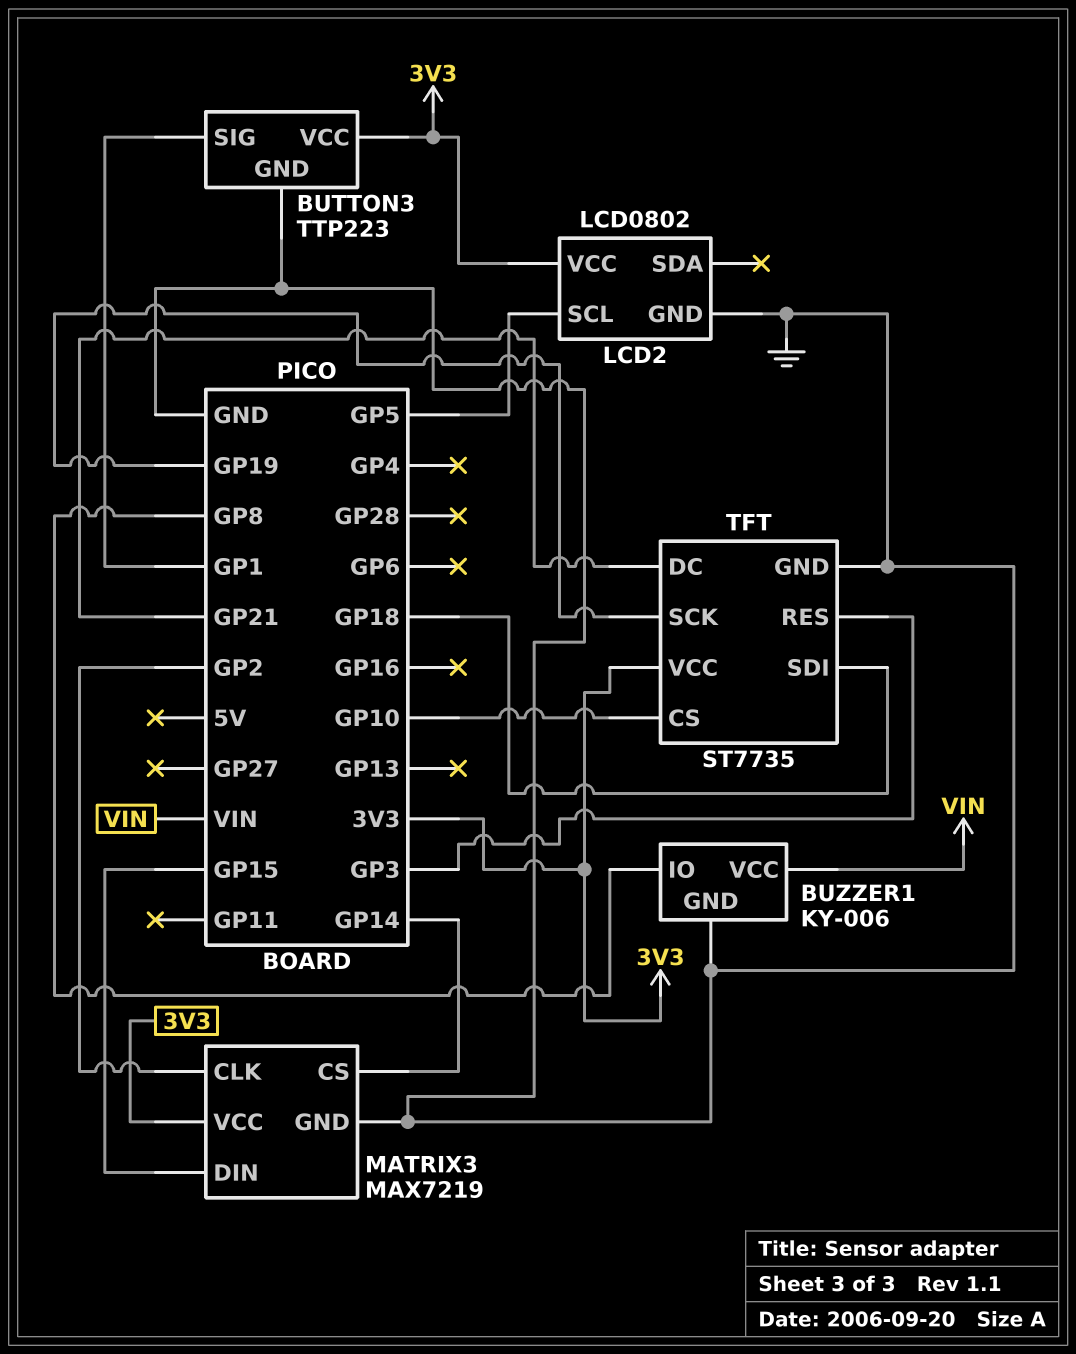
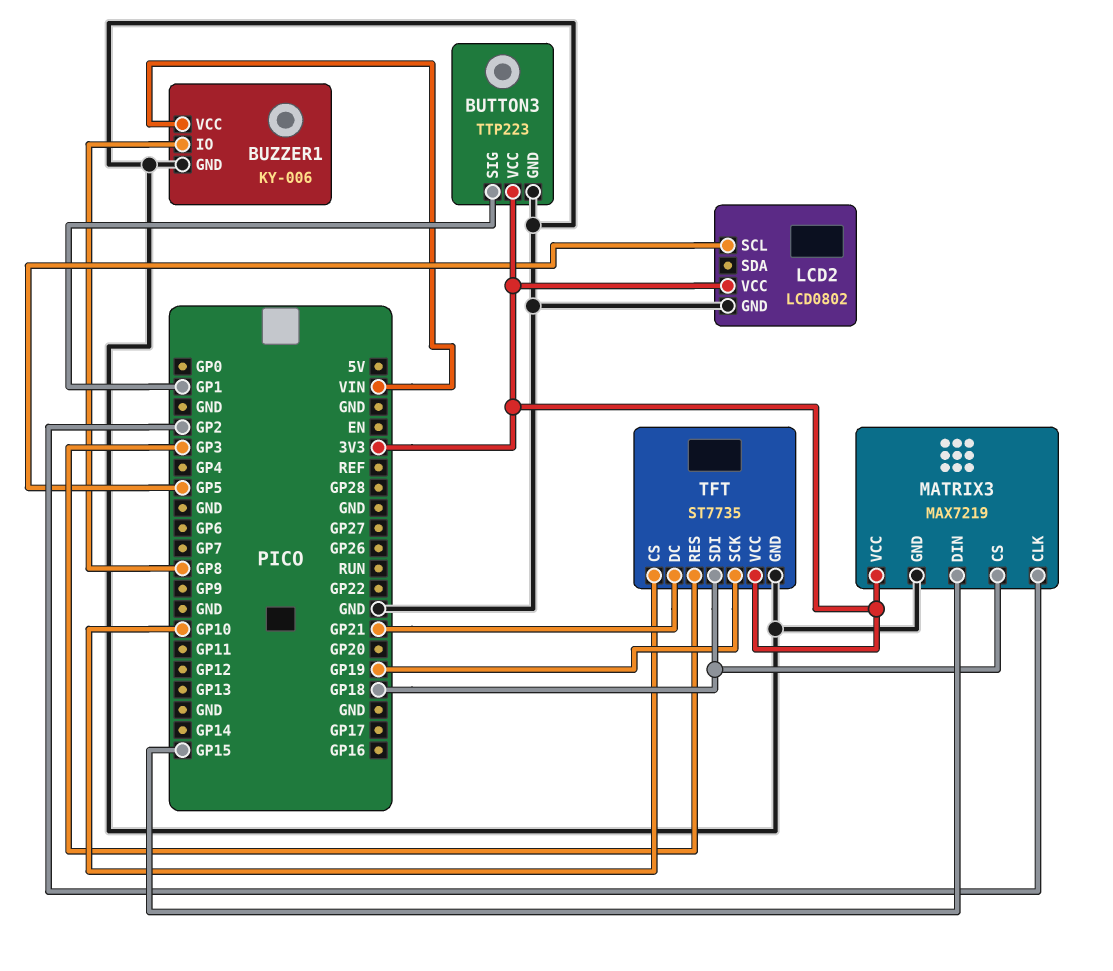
MATRIX3 pin CS: GP14 -> GP18

